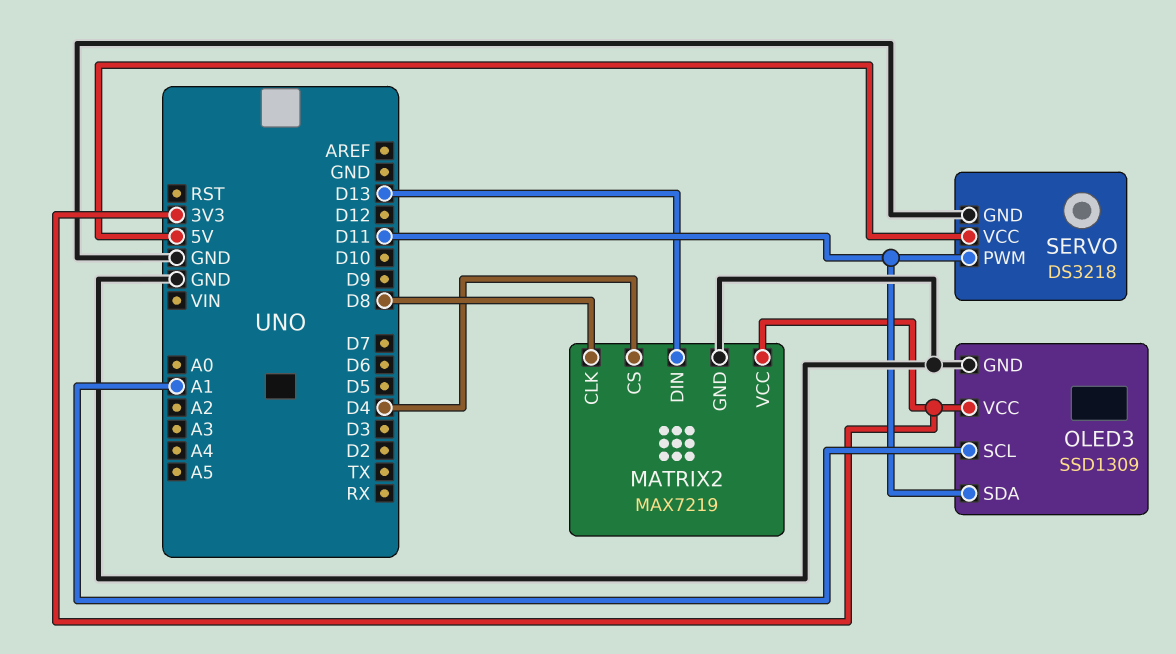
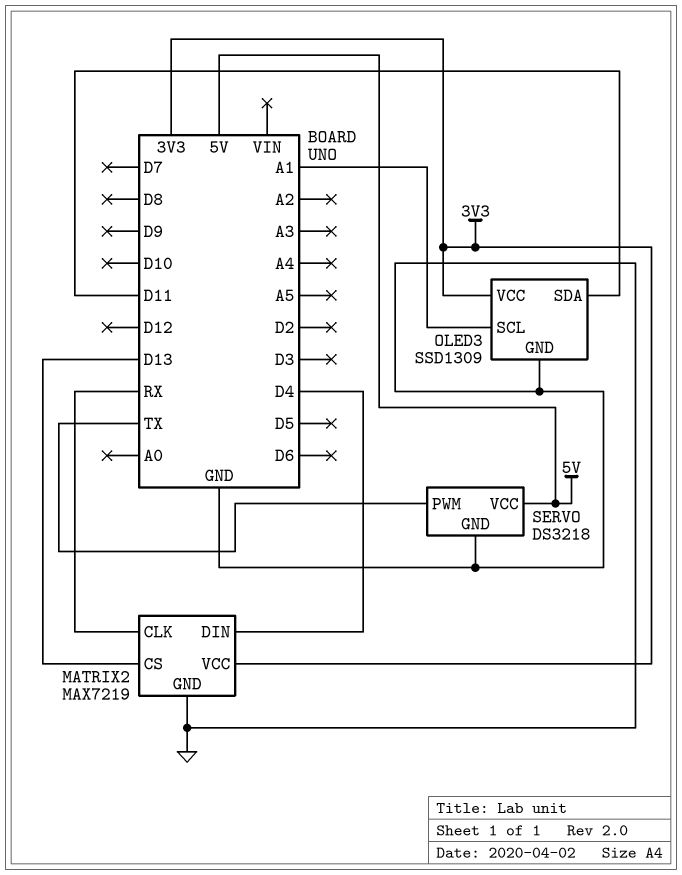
MATRIX2 pin CLK: D8 -> RX
MATRIX2 pin CS: D4 -> D13
MATRIX2 pin DIN: D13 -> D4
SERVO pin PWM: D11 -> TX

